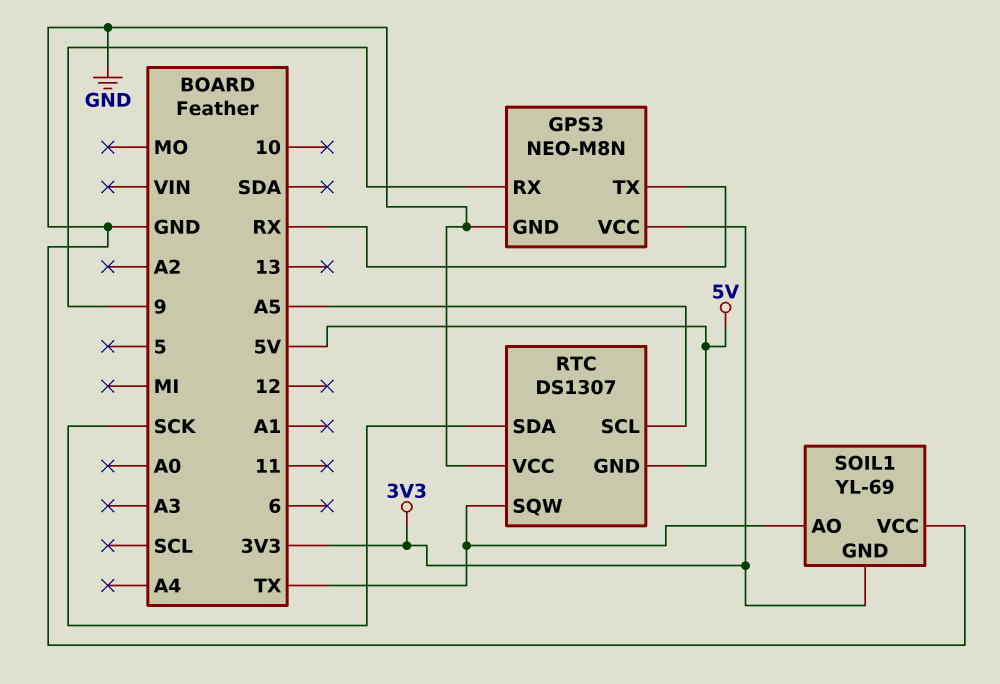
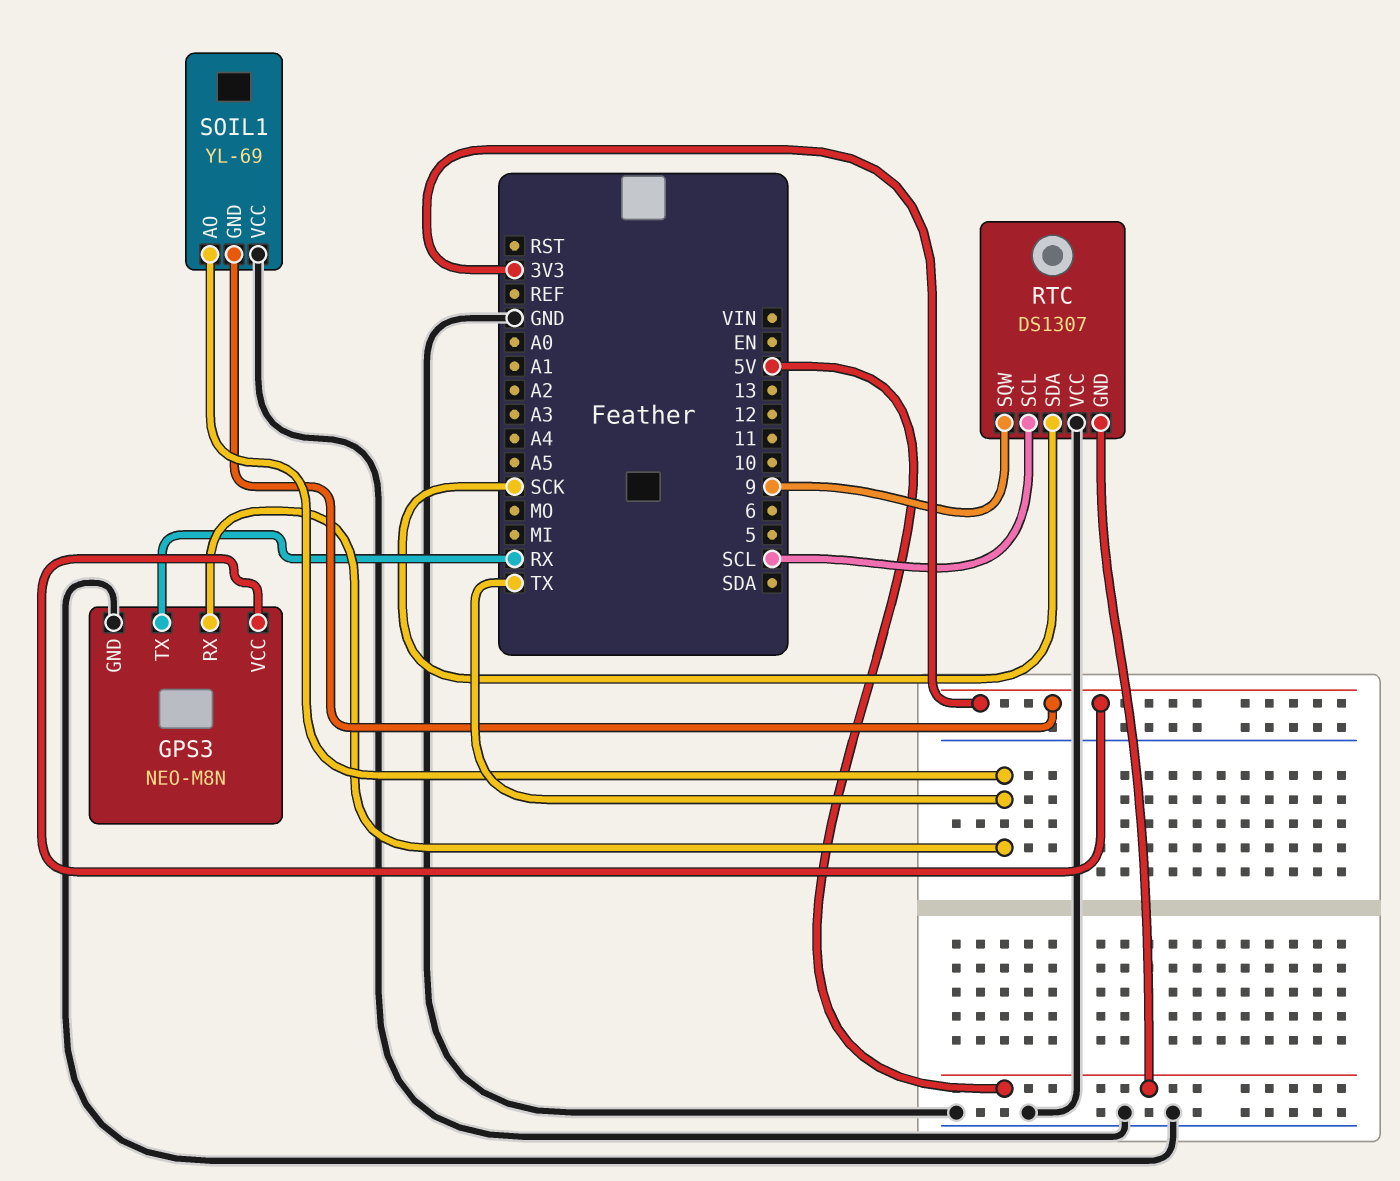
GPS3 pin RX: 9 -> TX
RTC pin SCL: A5 -> SCL
RTC pin SQW: TX -> 9

